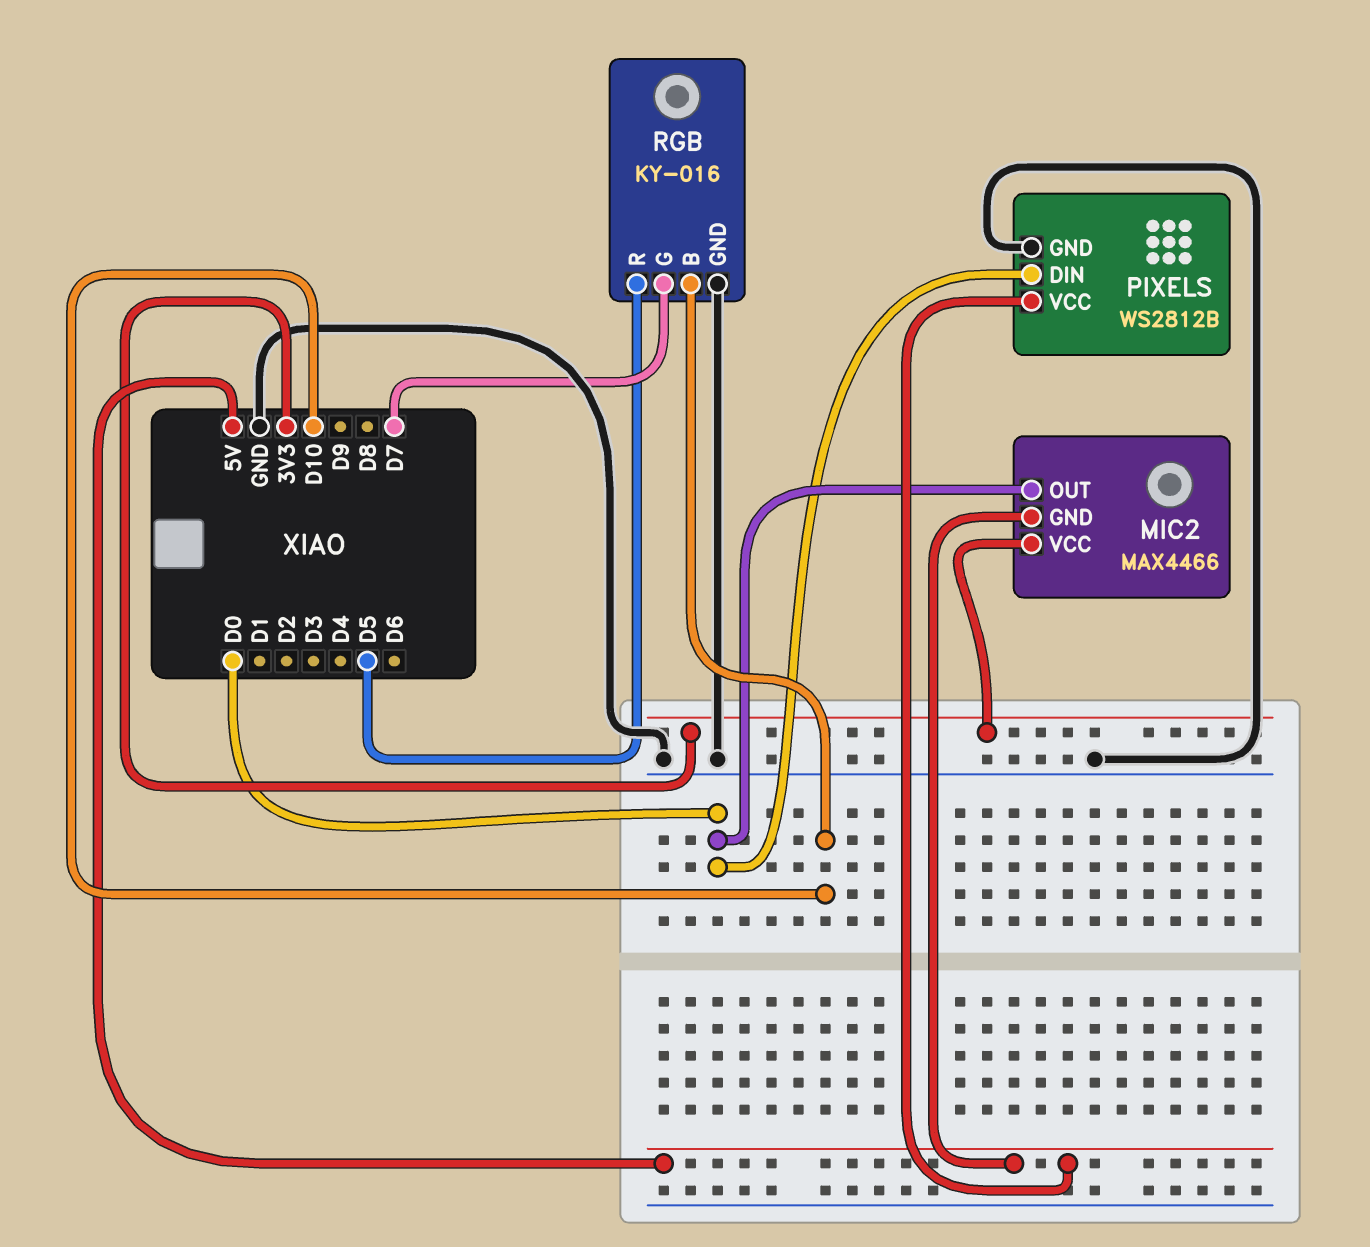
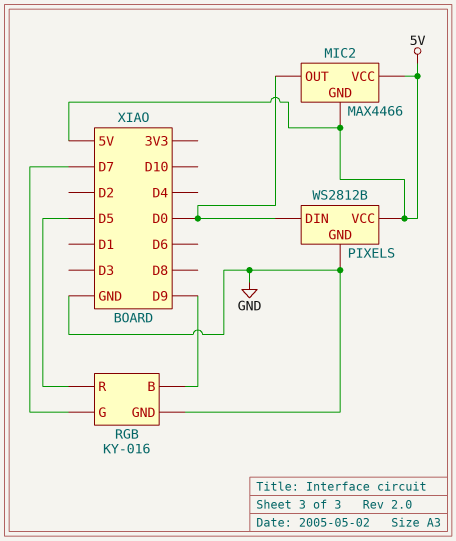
MIC2 pin VCC: 3V3 -> 5V
RGB pin B: D10 -> D9

